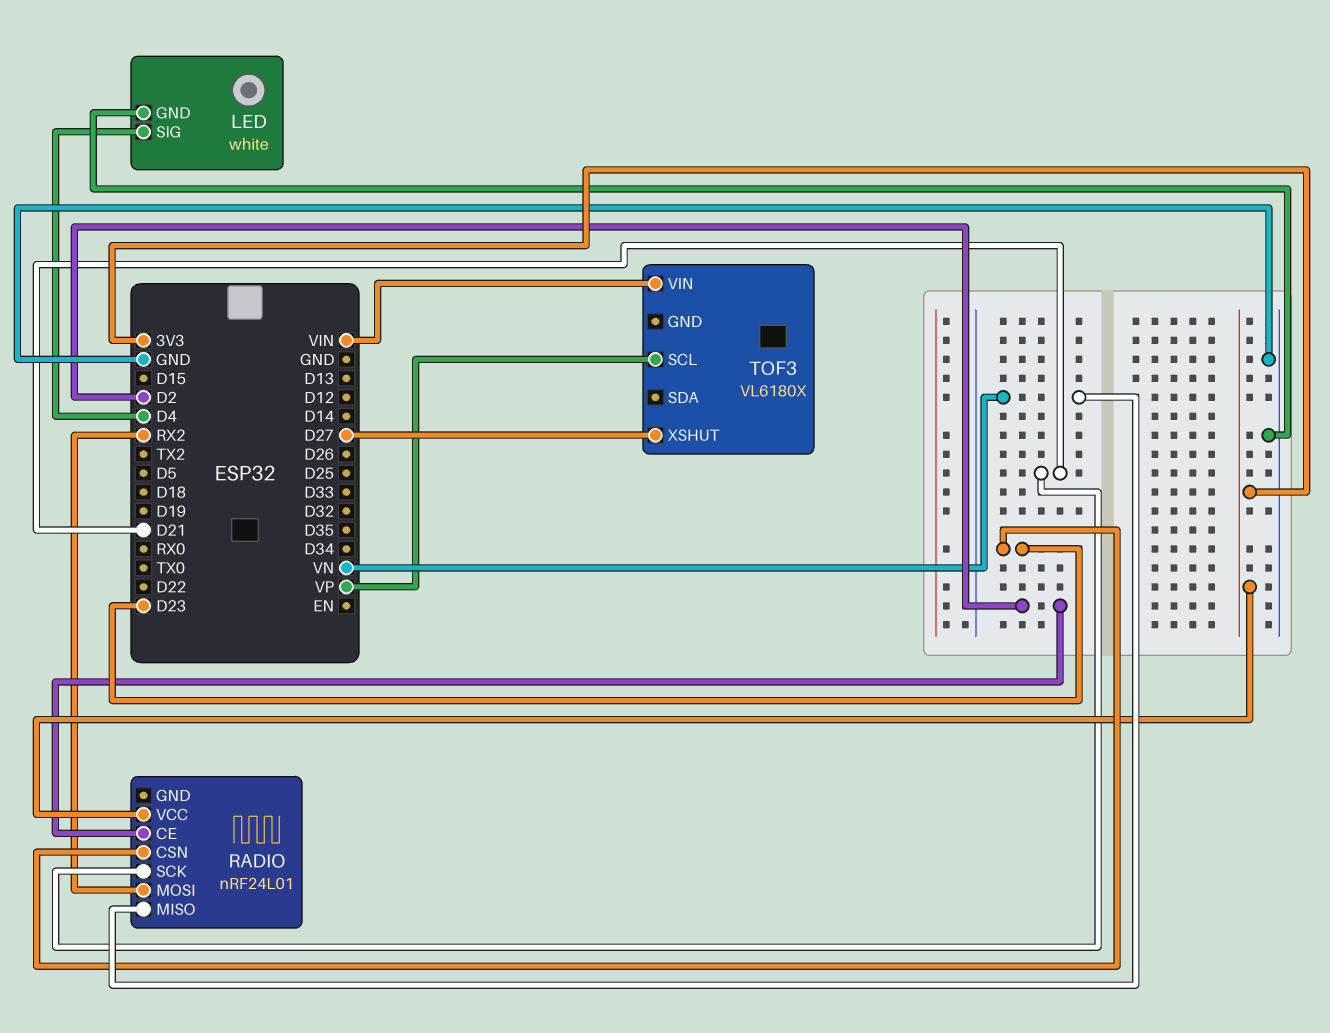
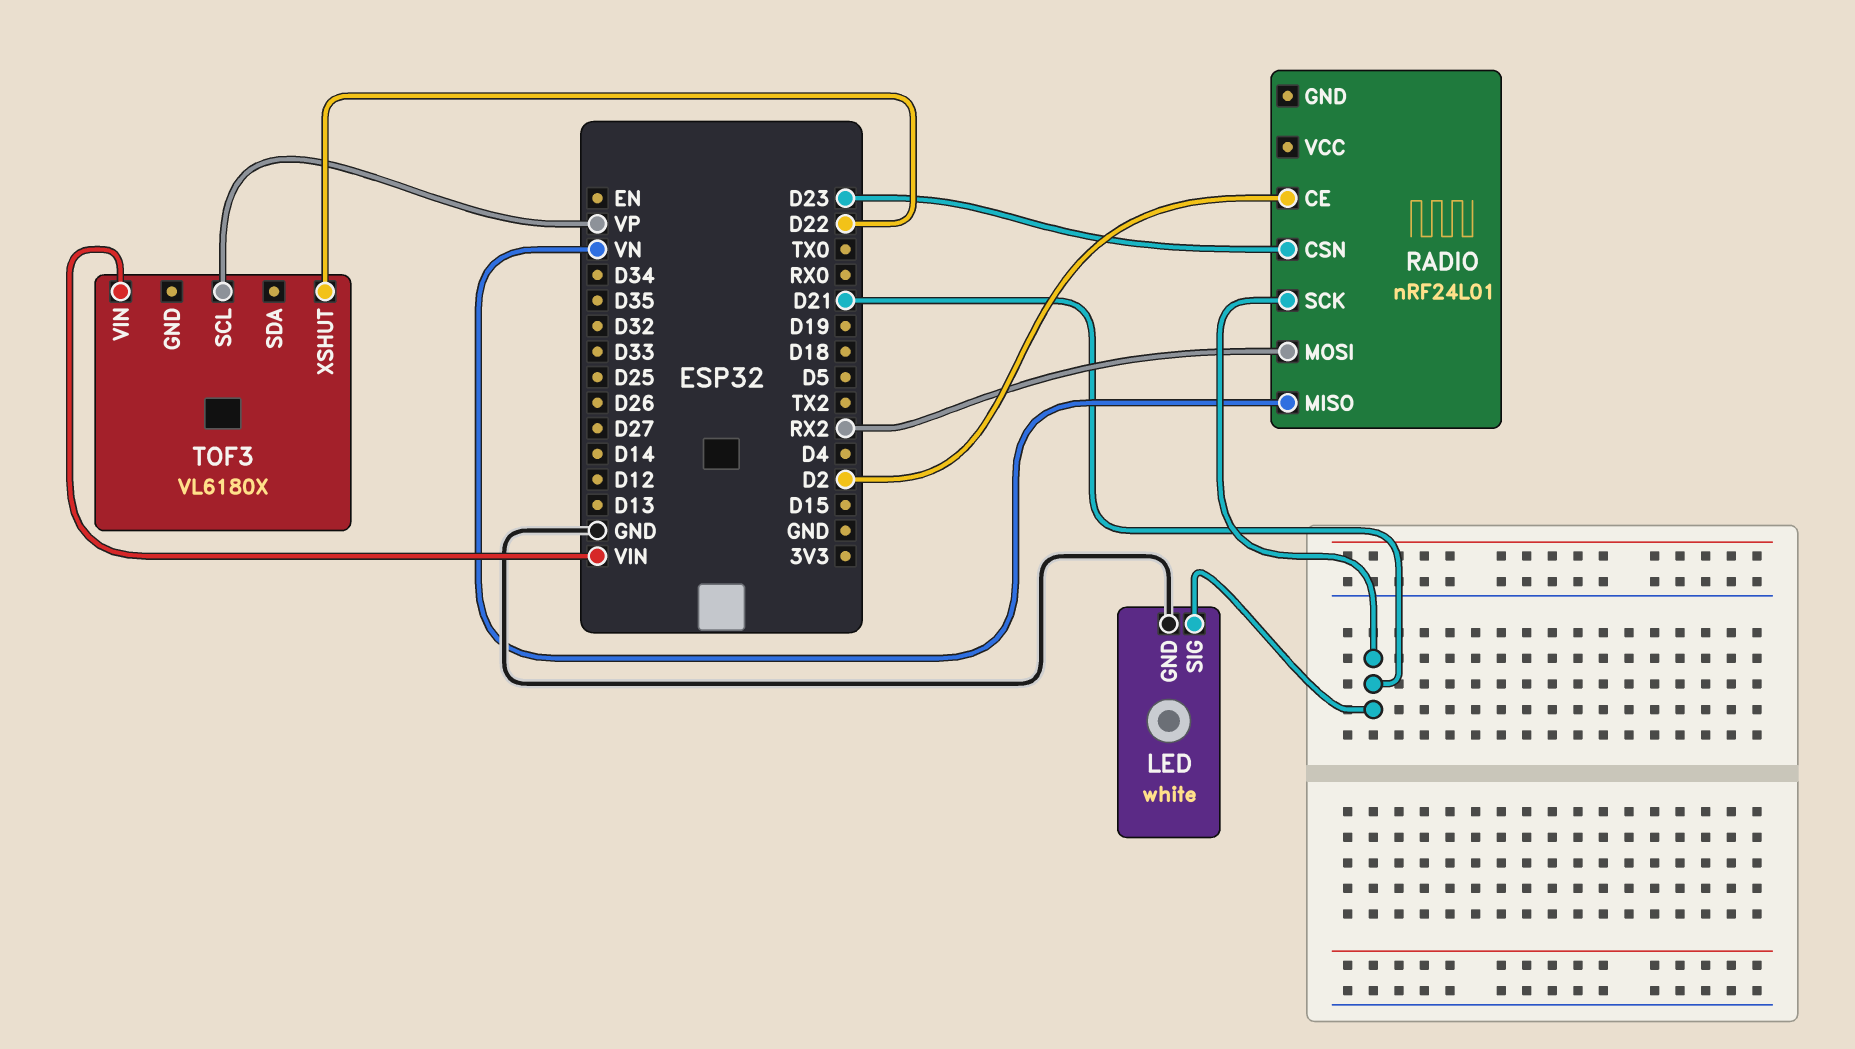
LED pin SIG: D4 -> D21
RADIO pin VCC: 3V3 -> none
TOF3 pin XSHUT: D27 -> D22

